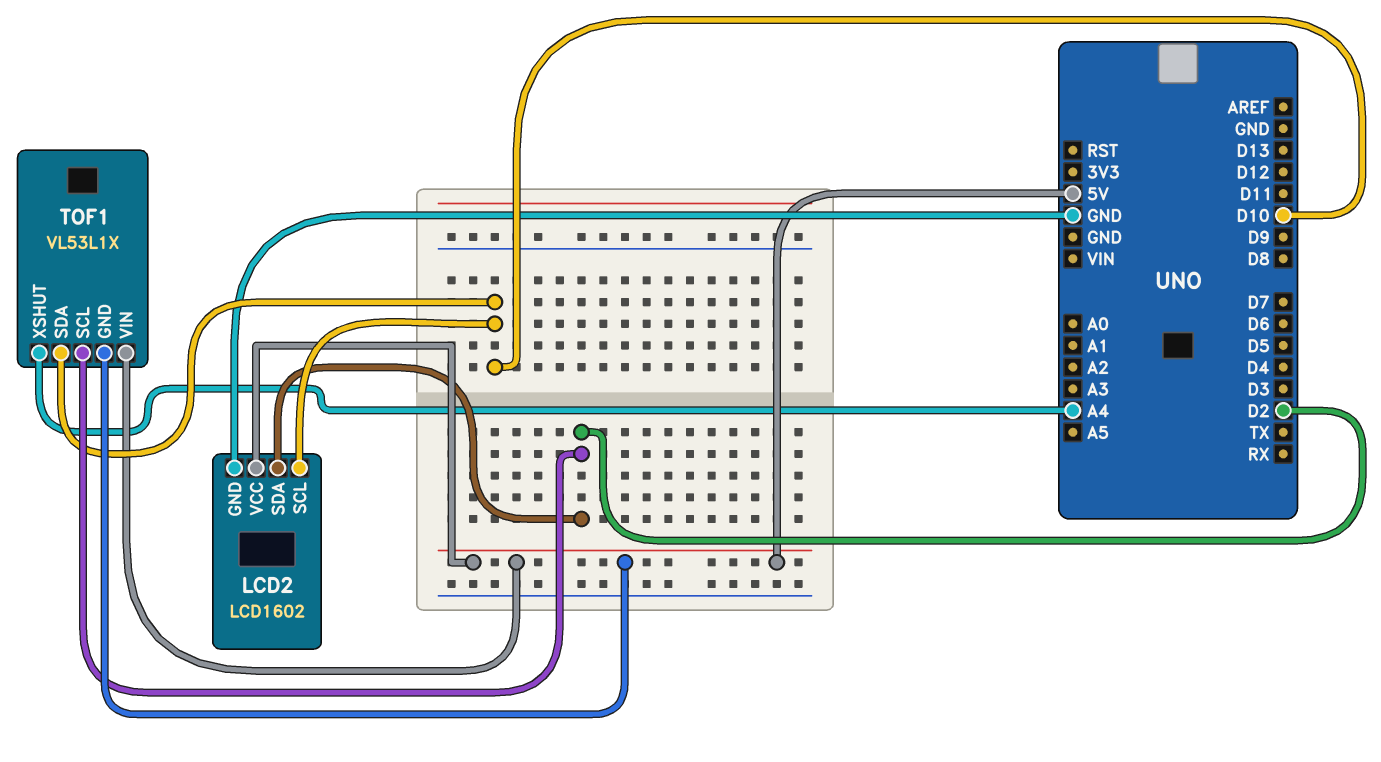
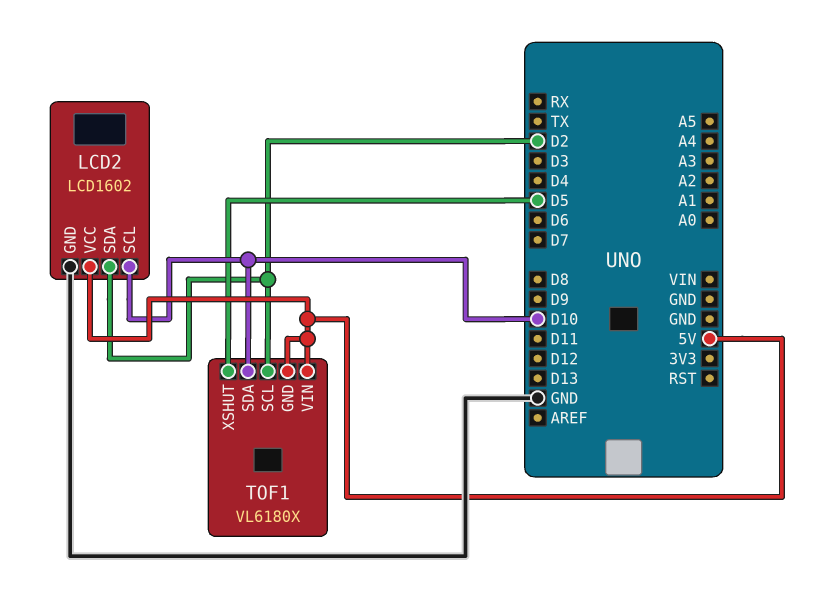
TOF1: VL53L1X -> VL6180X
TOF1 pin XSHUT: A4 -> D5

